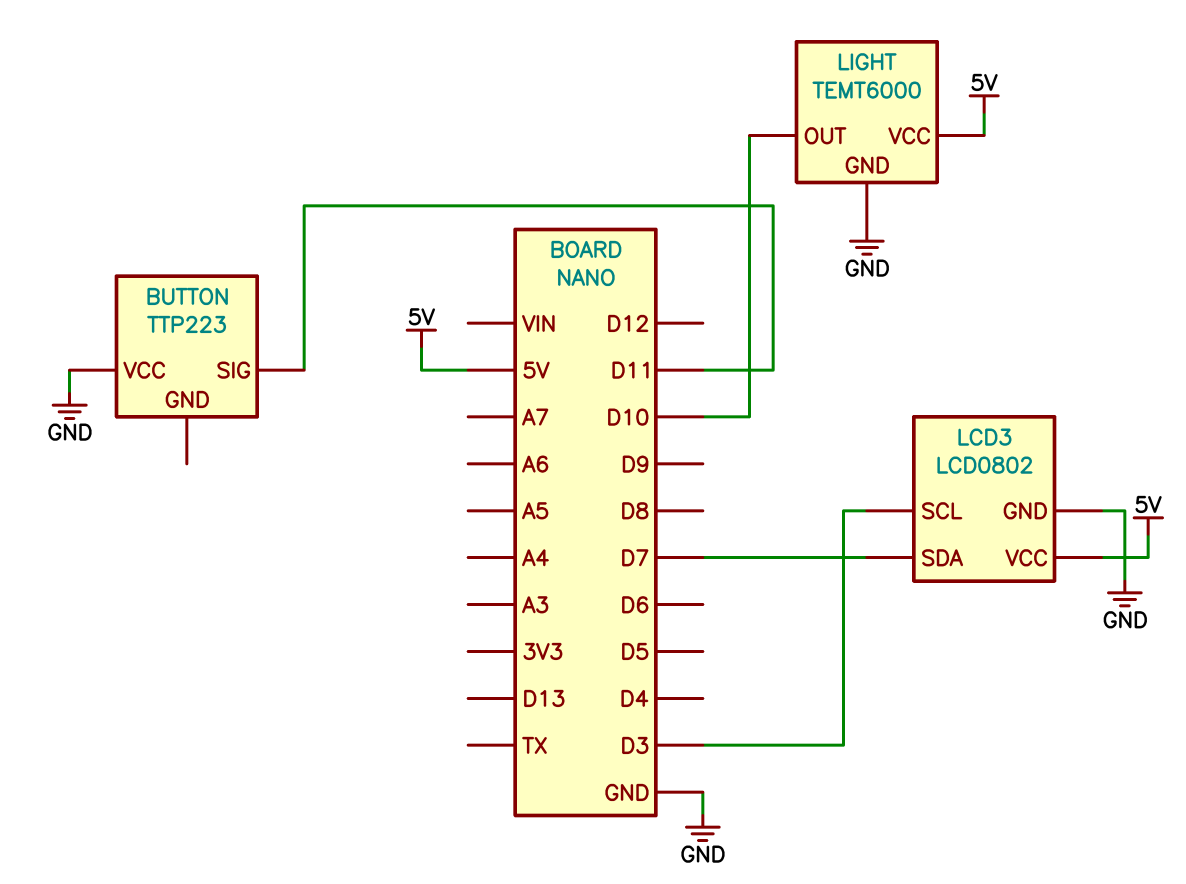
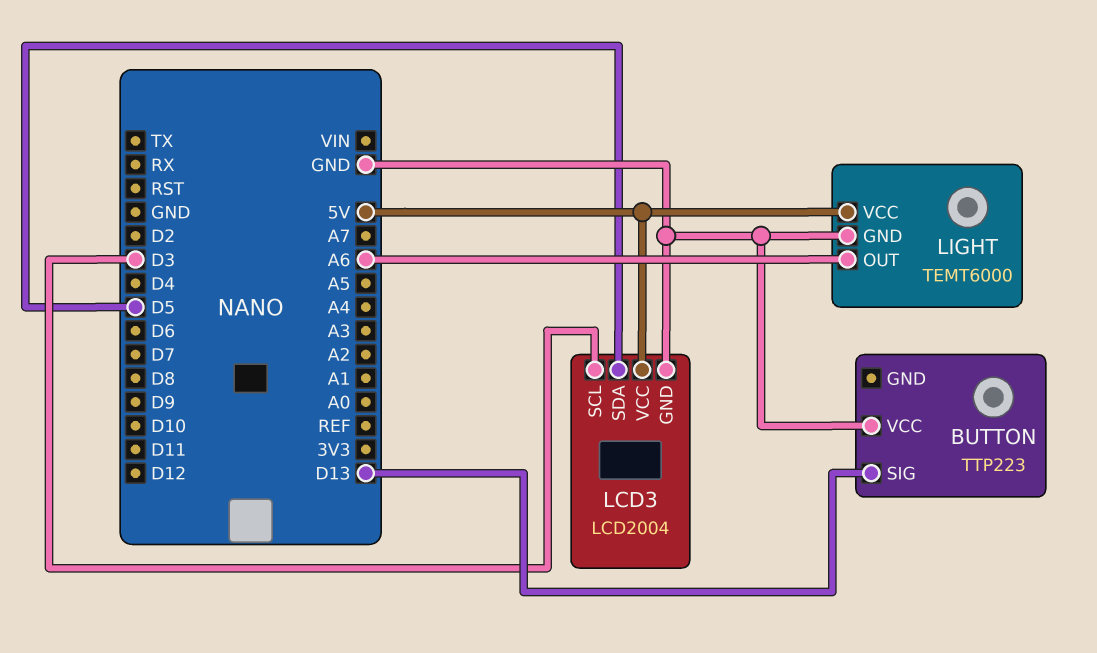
BUTTON pin SIG: D11 -> D13
LCD3: LCD0802 -> LCD2004
LCD3 pin SDA: D7 -> D5
LIGHT pin OUT: D10 -> A6

